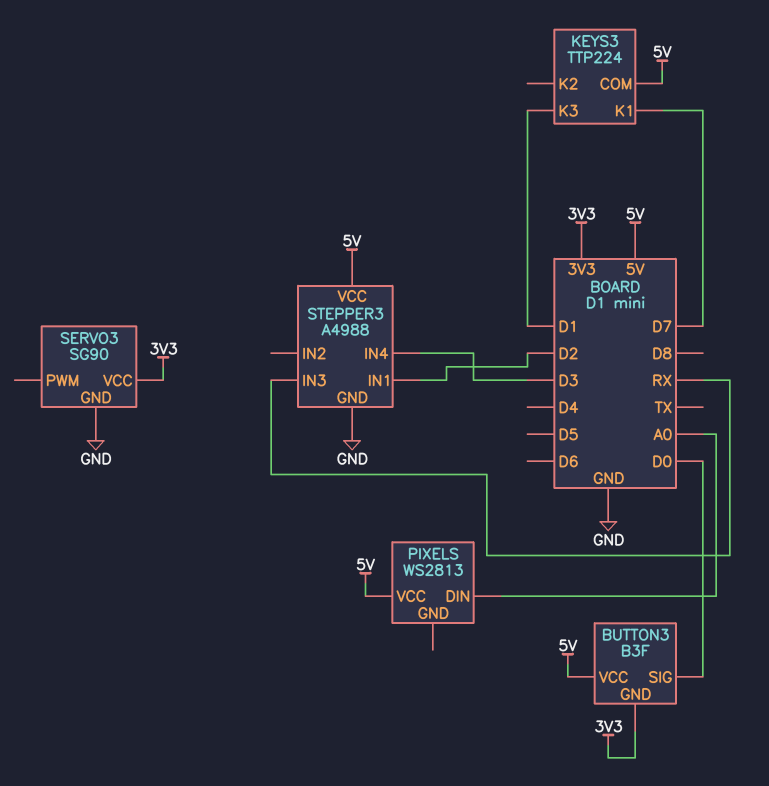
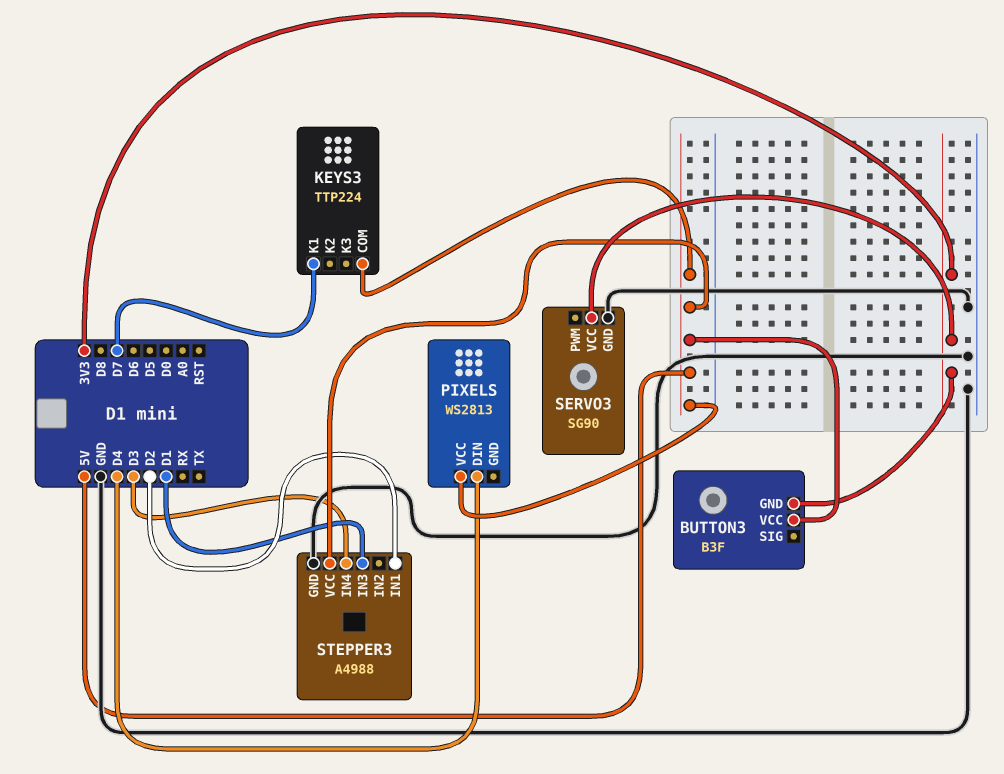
BUTTON3 pin SIG: D0 -> none
KEYS3 pin K3: D1 -> none
PIXELS pin DIN: A0 -> D4
STEPPER3 pin IN3: RX -> D1

